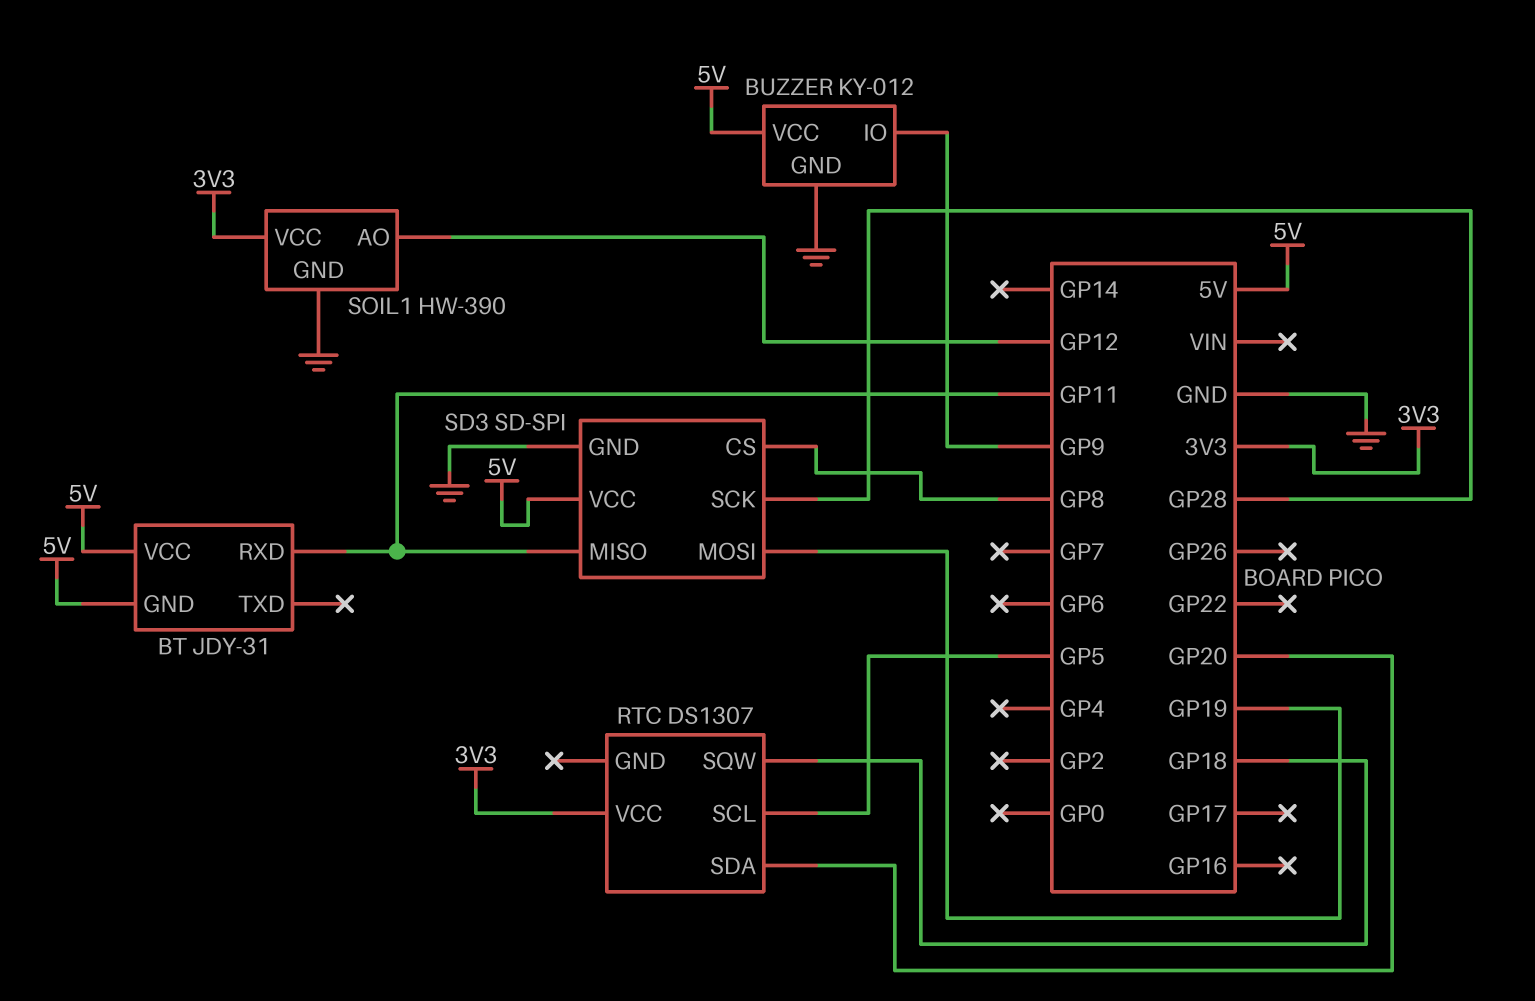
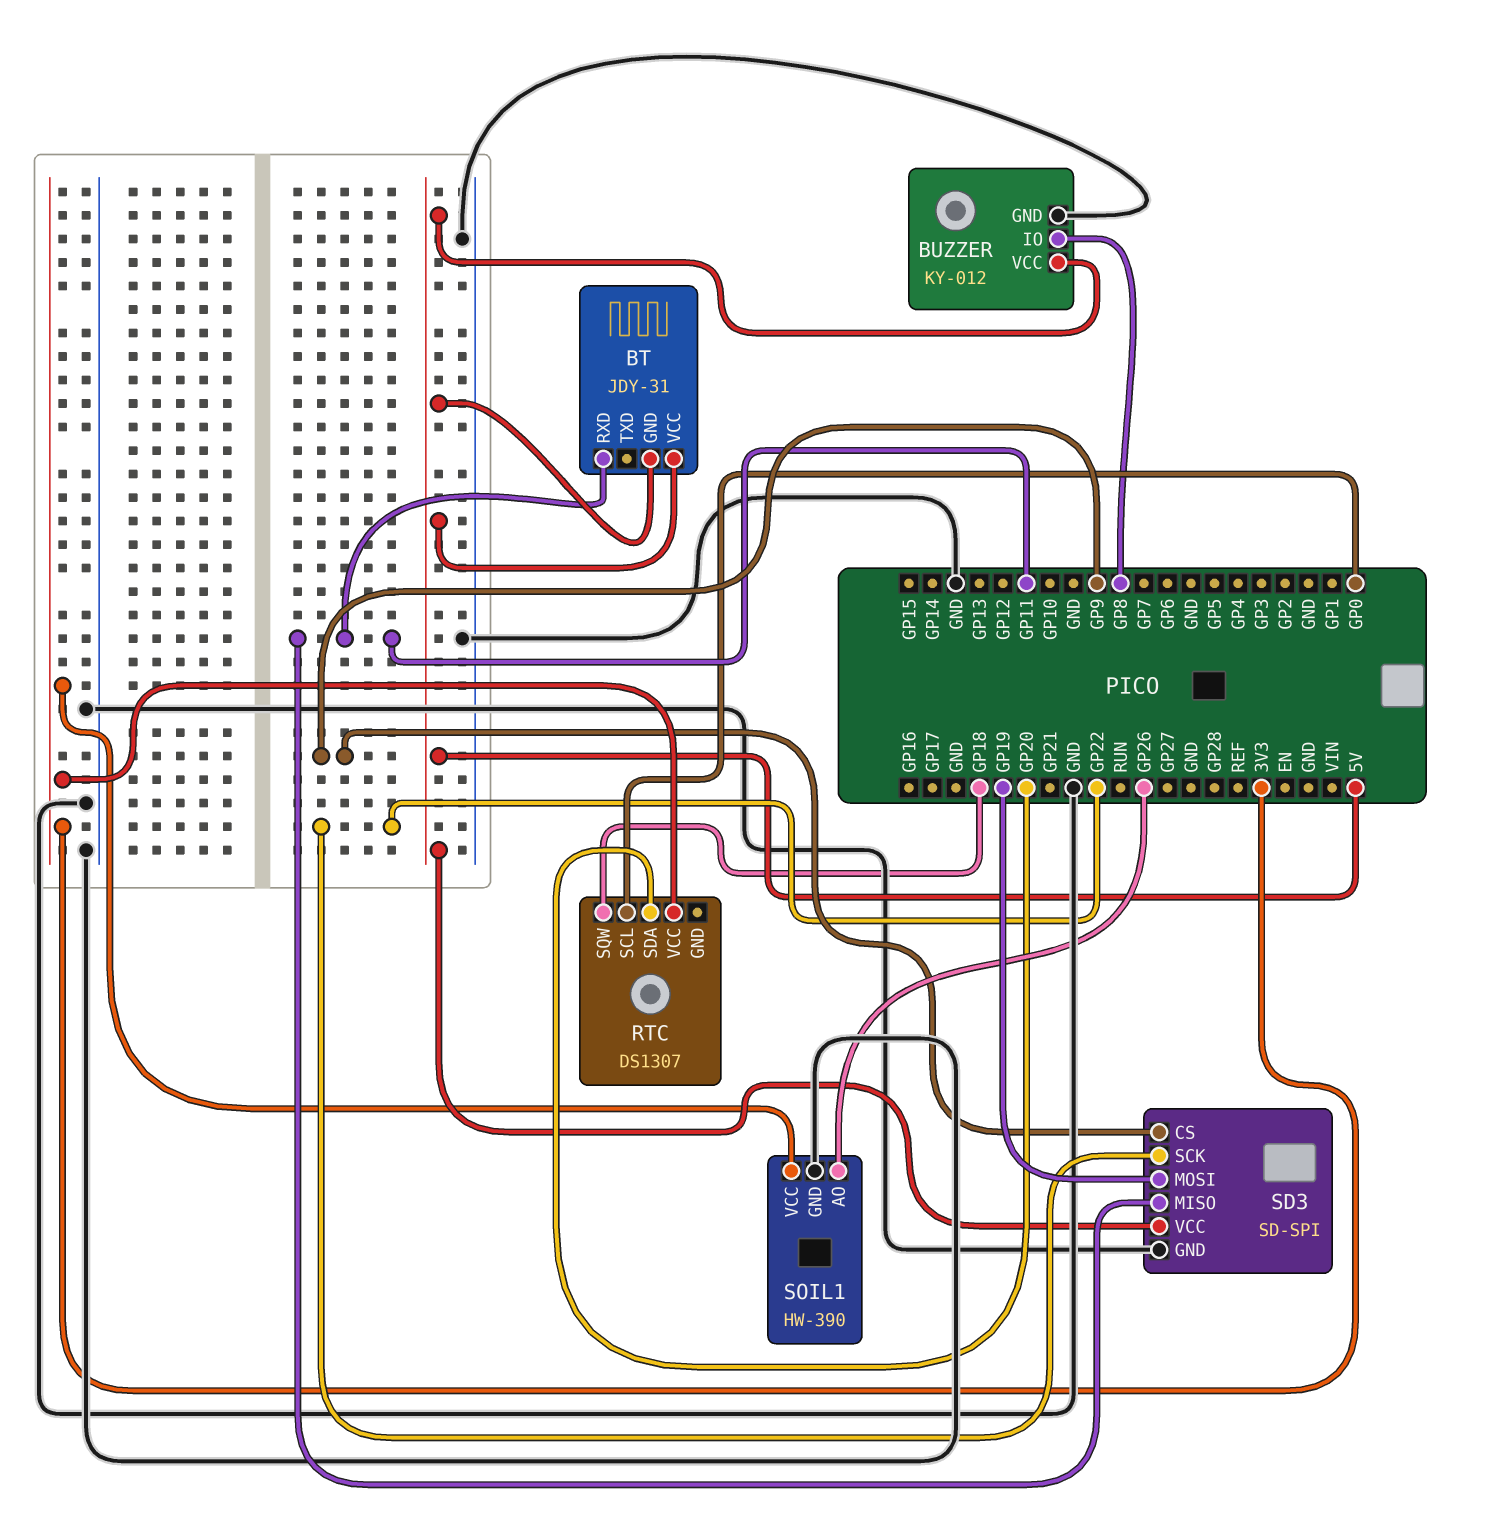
BUZZER pin IO: GP9 -> GP8
RTC pin SCL: GP5 -> GP0
SD3 pin CS: GP8 -> GP9
SD3 pin SCK: GP28 -> GP22
SOIL1 pin AO: GP12 -> GP26

